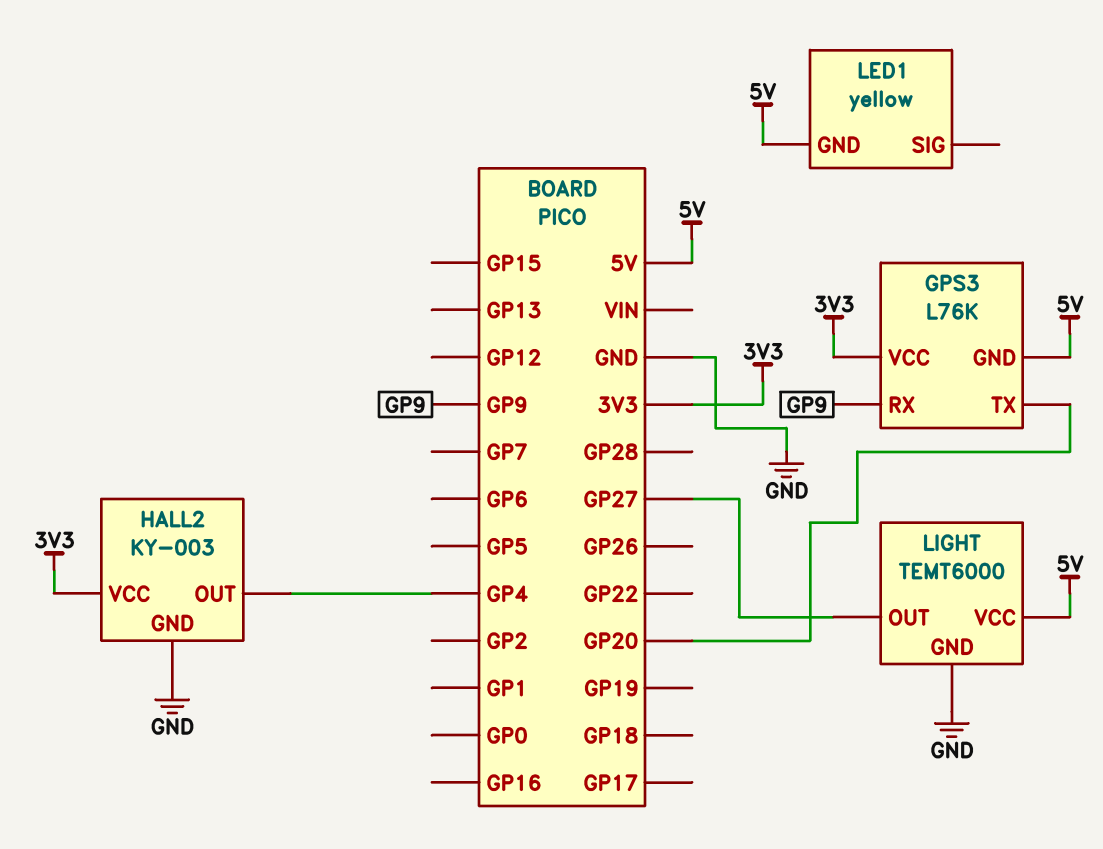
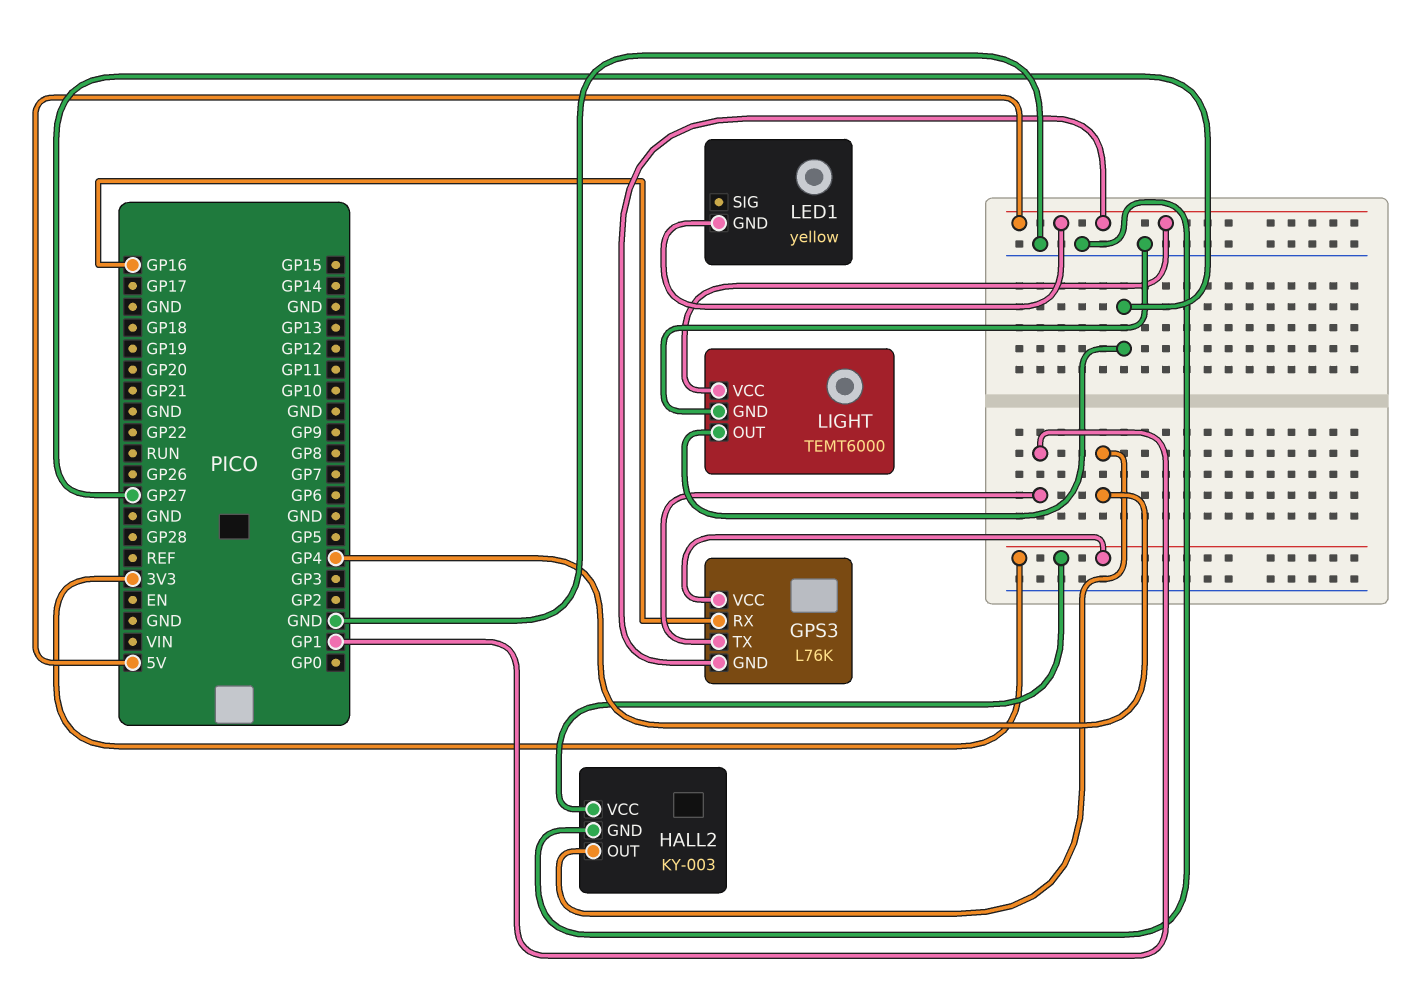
GPS3 pin RX: GP9 -> GP16
GPS3 pin TX: GP20 -> GP1

